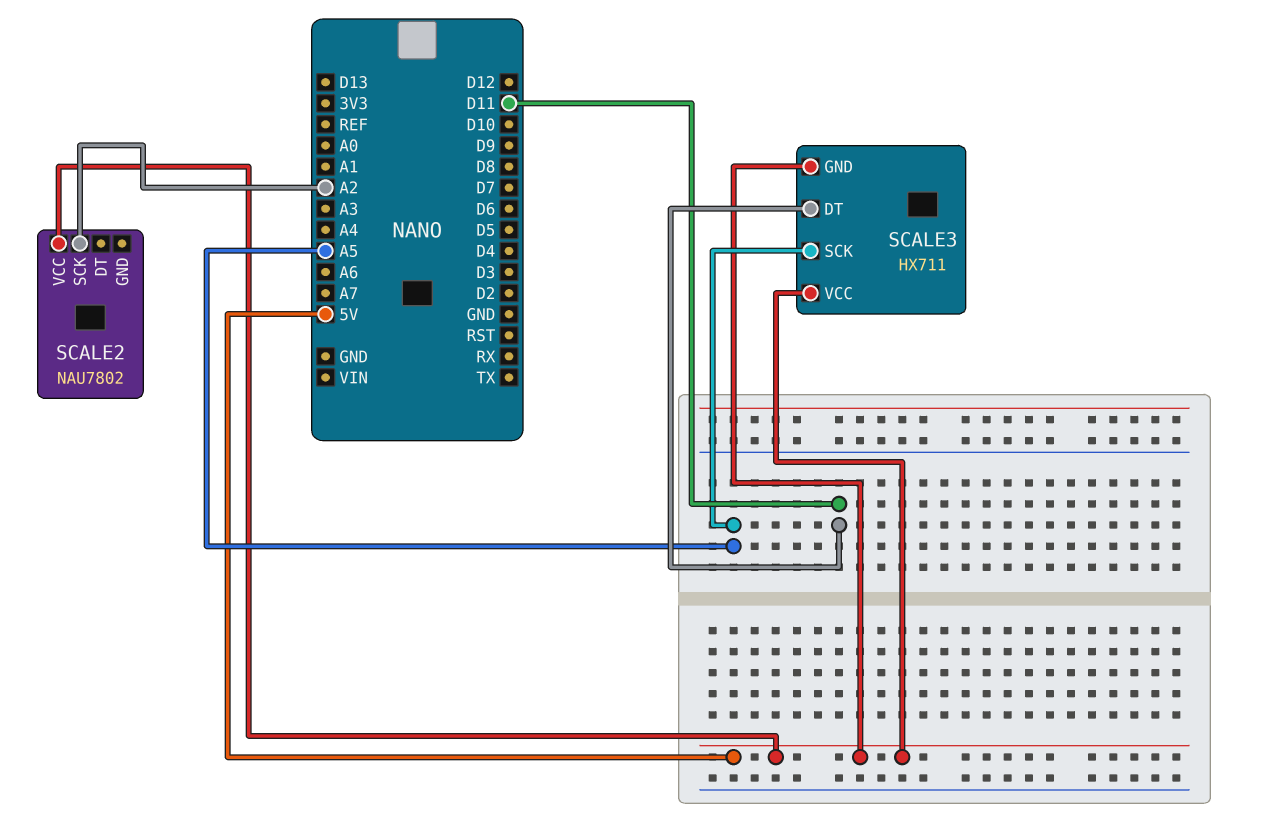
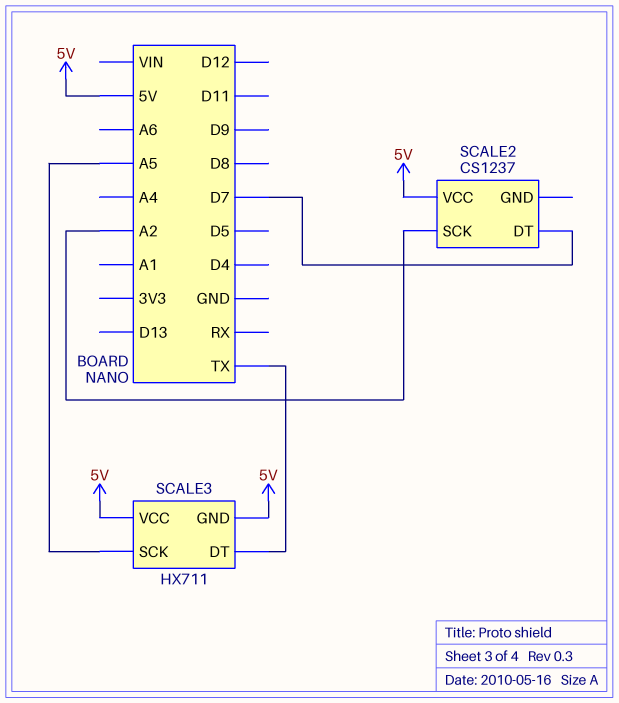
SCALE2: NAU7802 -> CS1237
SCALE2 pin DT: none -> D7
SCALE3 pin DT: D11 -> TX

